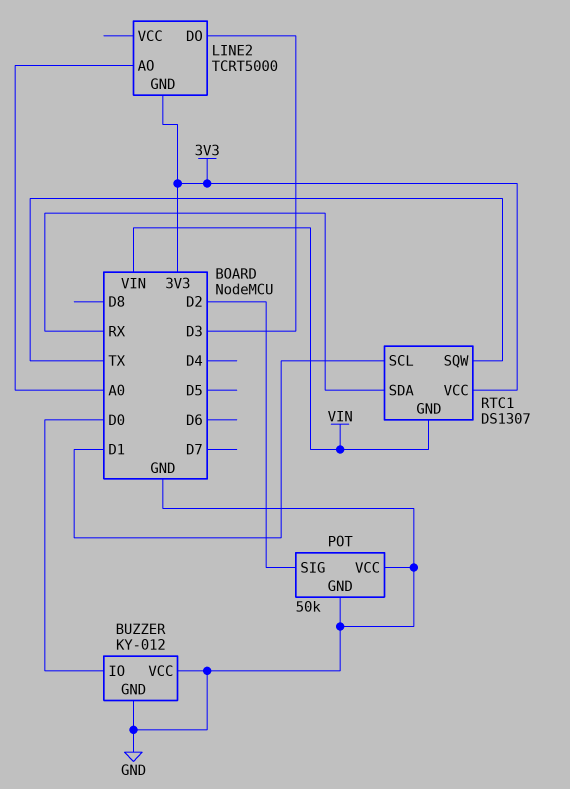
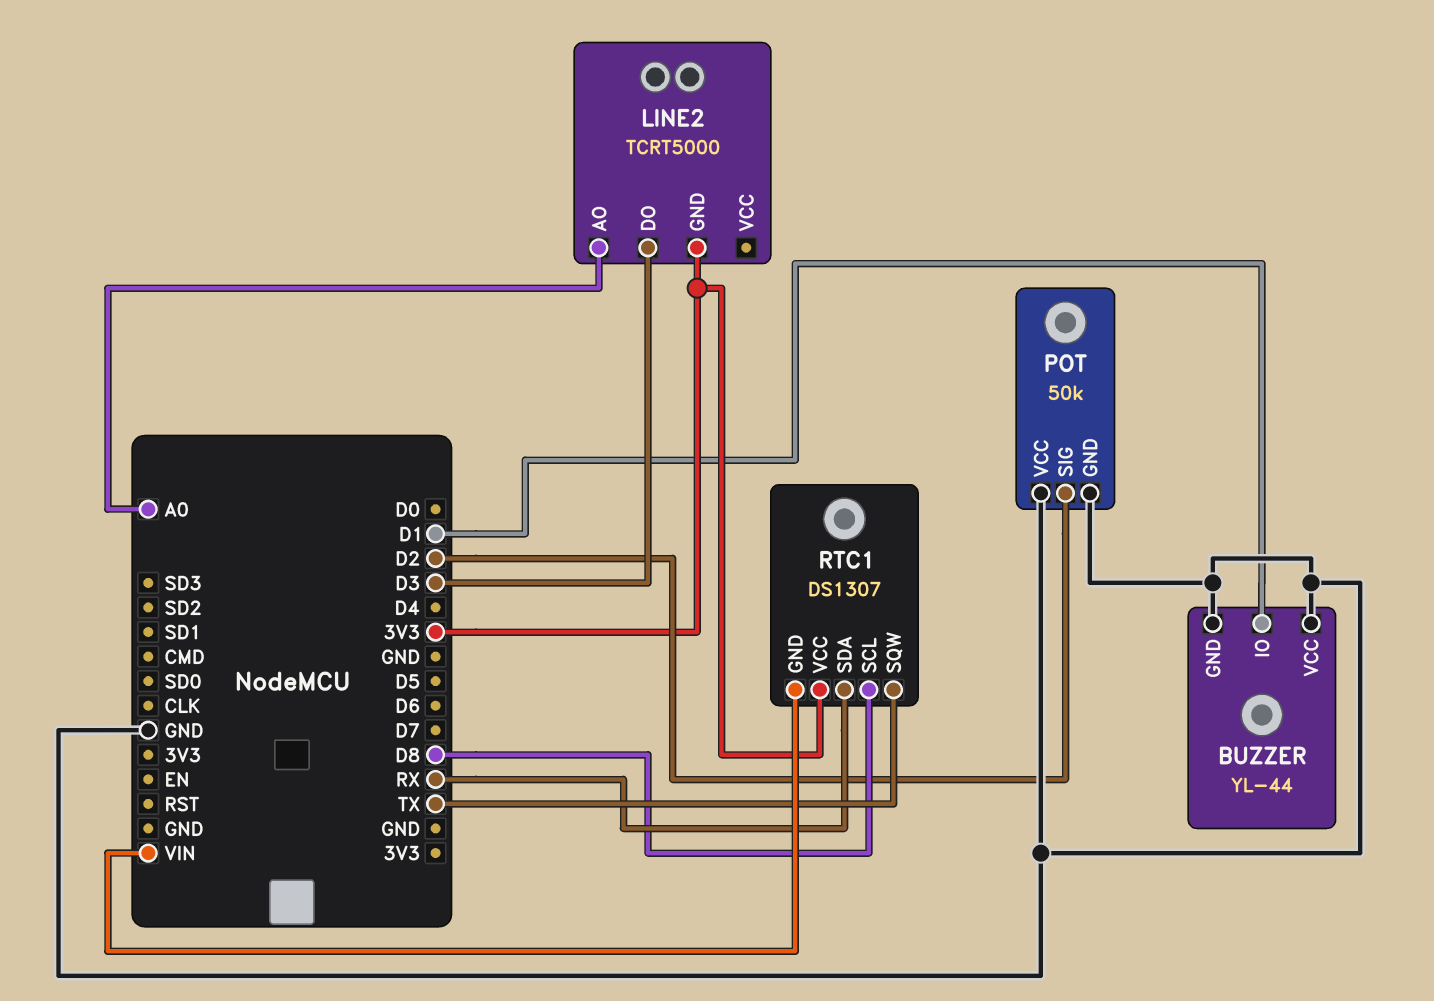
BUZZER: KY-012 -> YL-44
BUZZER pin IO: D0 -> D1
RTC1 pin SCL: D1 -> D8

